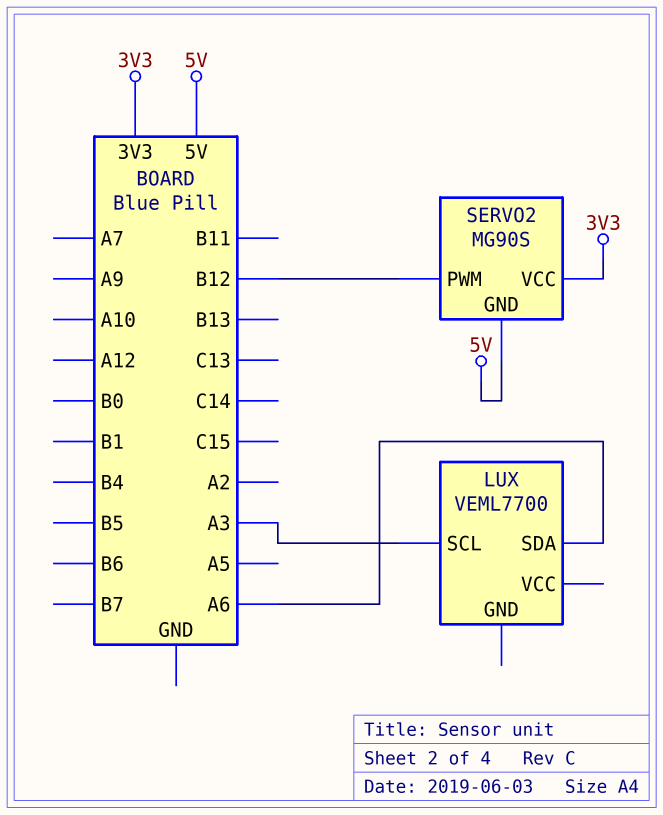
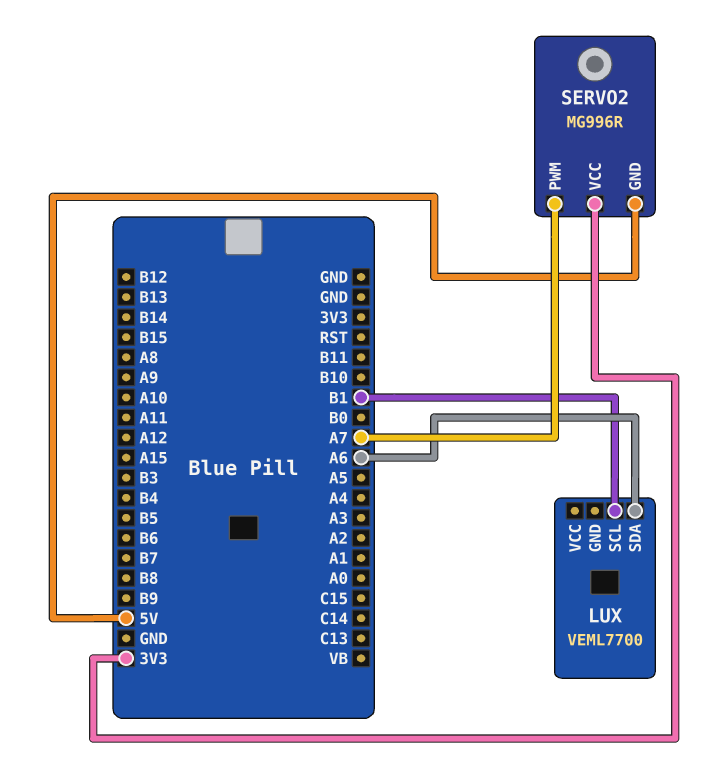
LUX pin SCL: A3 -> B1
SERVO2: MG90S -> MG996R
SERVO2 pin PWM: B12 -> A7

